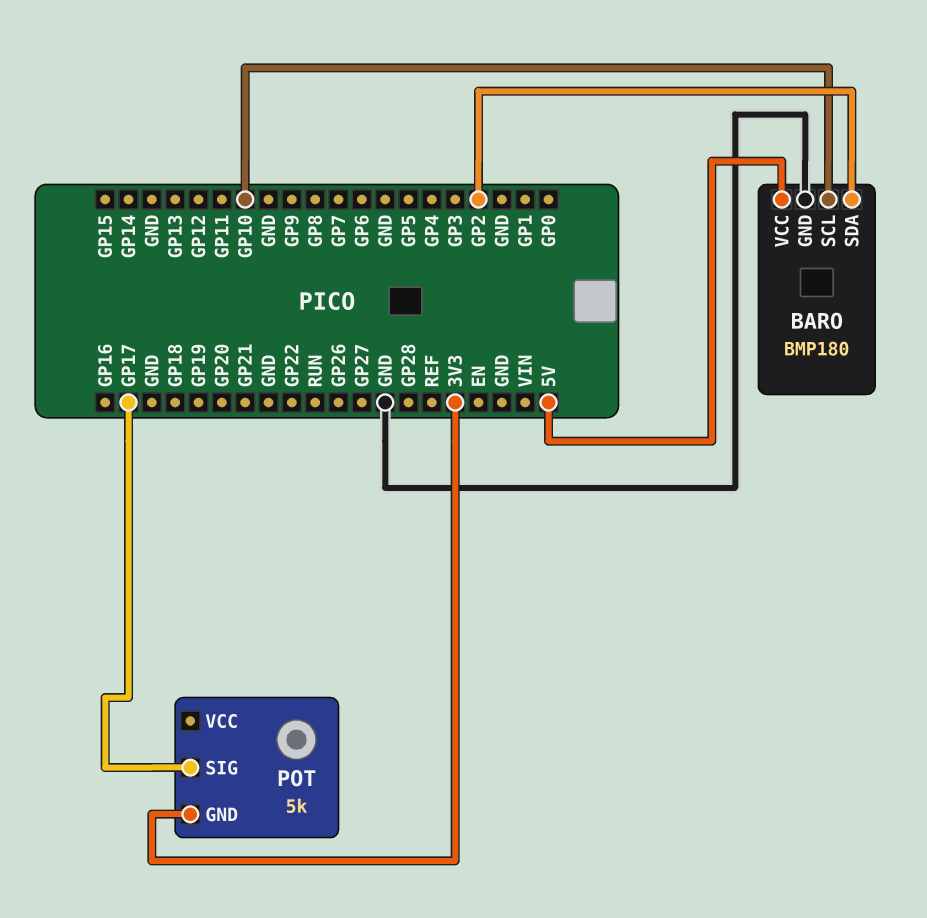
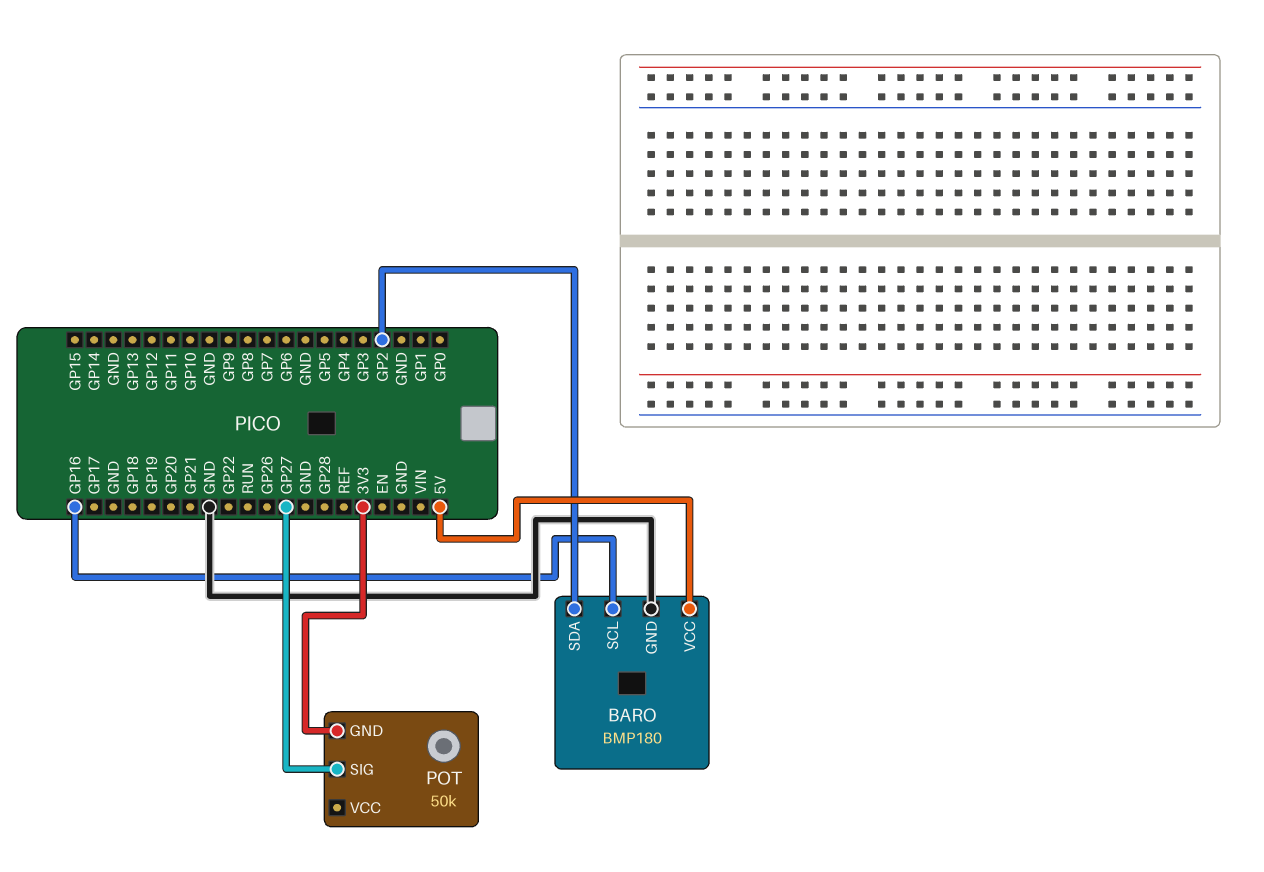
BARO pin SCL: GP10 -> GP16
POT: 5k -> 50k
POT pin SIG: GP17 -> GP27

